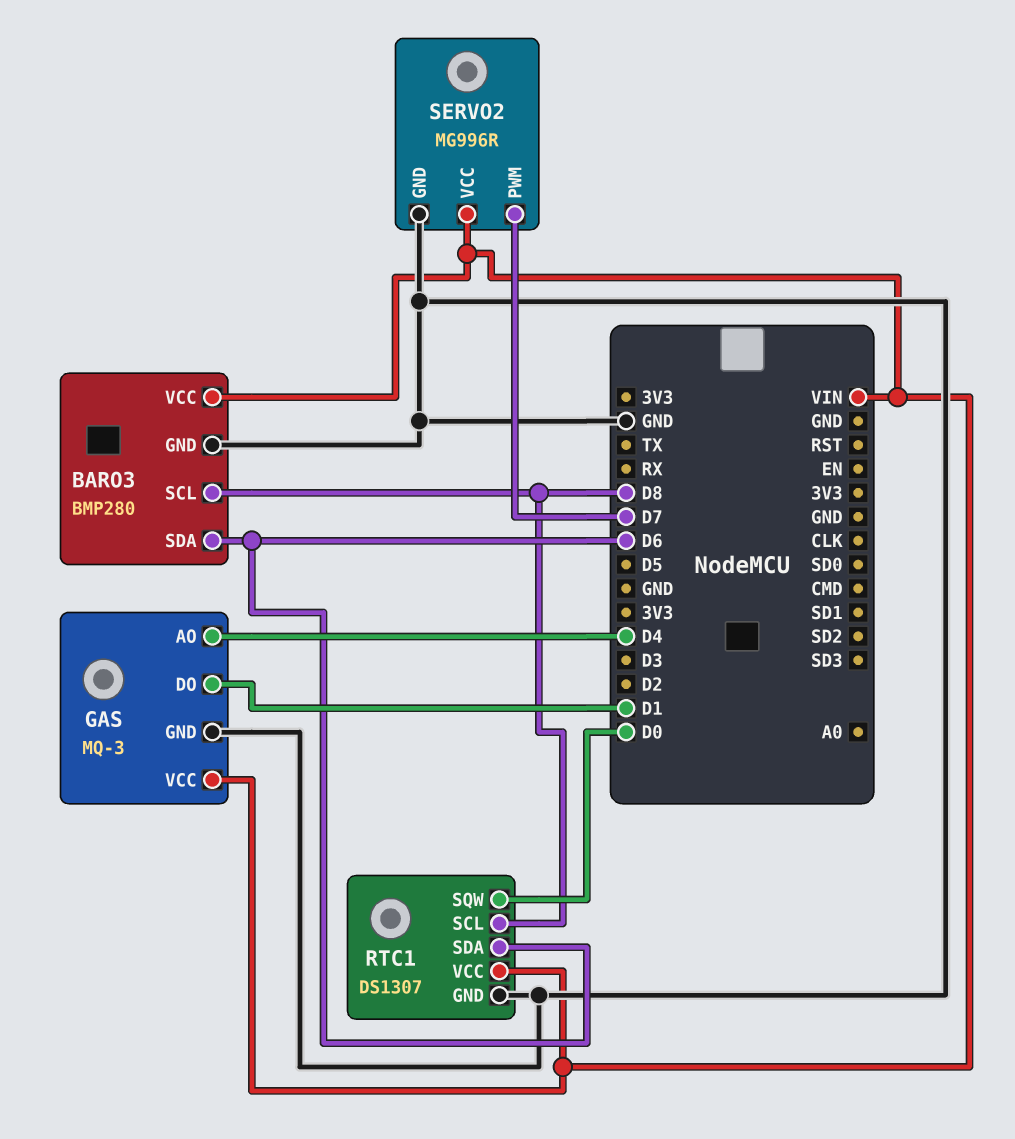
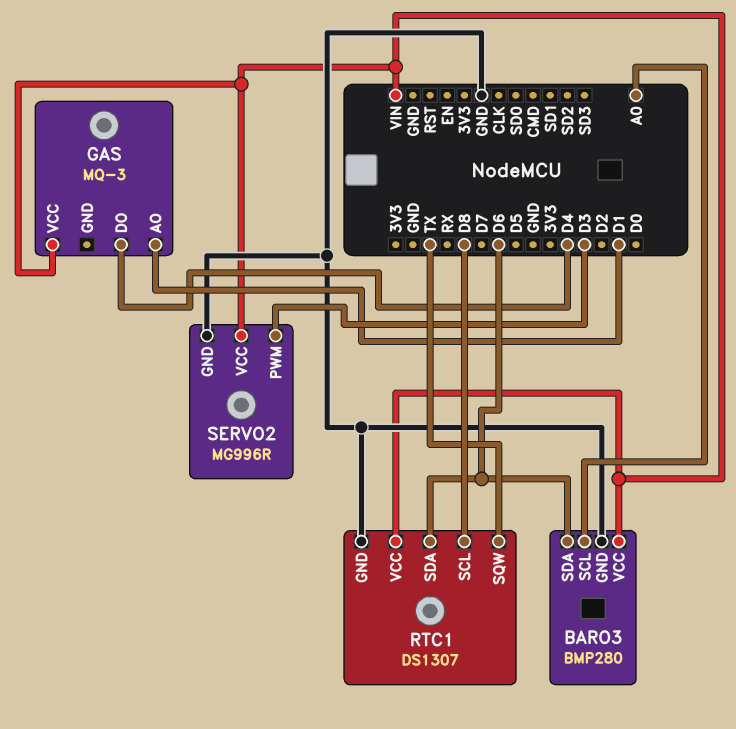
BARO3 pin SCL: D8 -> A0
GAS pin AO: D4 -> D1
GAS pin DO: D1 -> D4
GAS pin GND: GND -> none
RTC1 pin SQW: D0 -> TX
SERVO2 pin PWM: D7 -> D3

